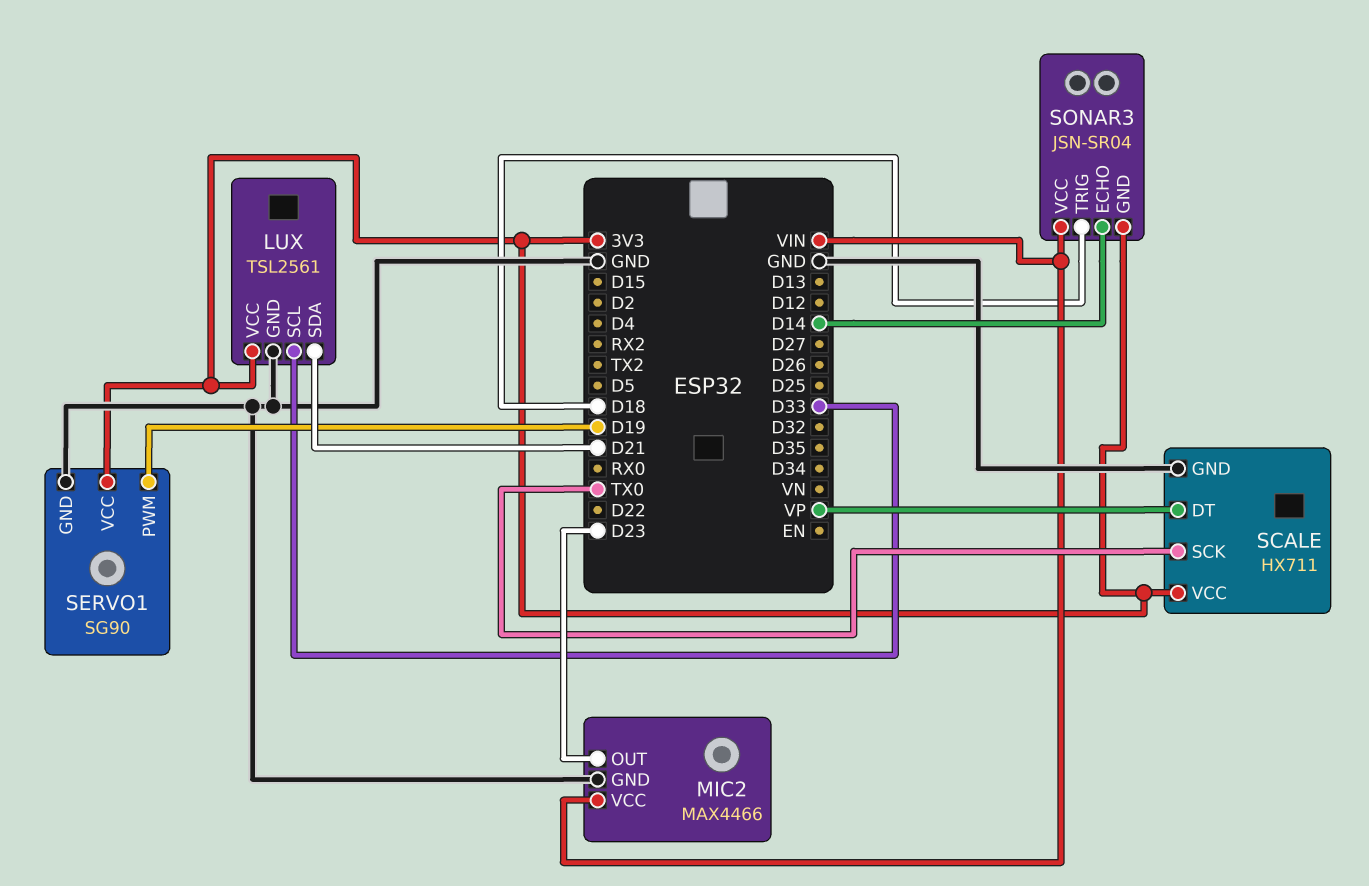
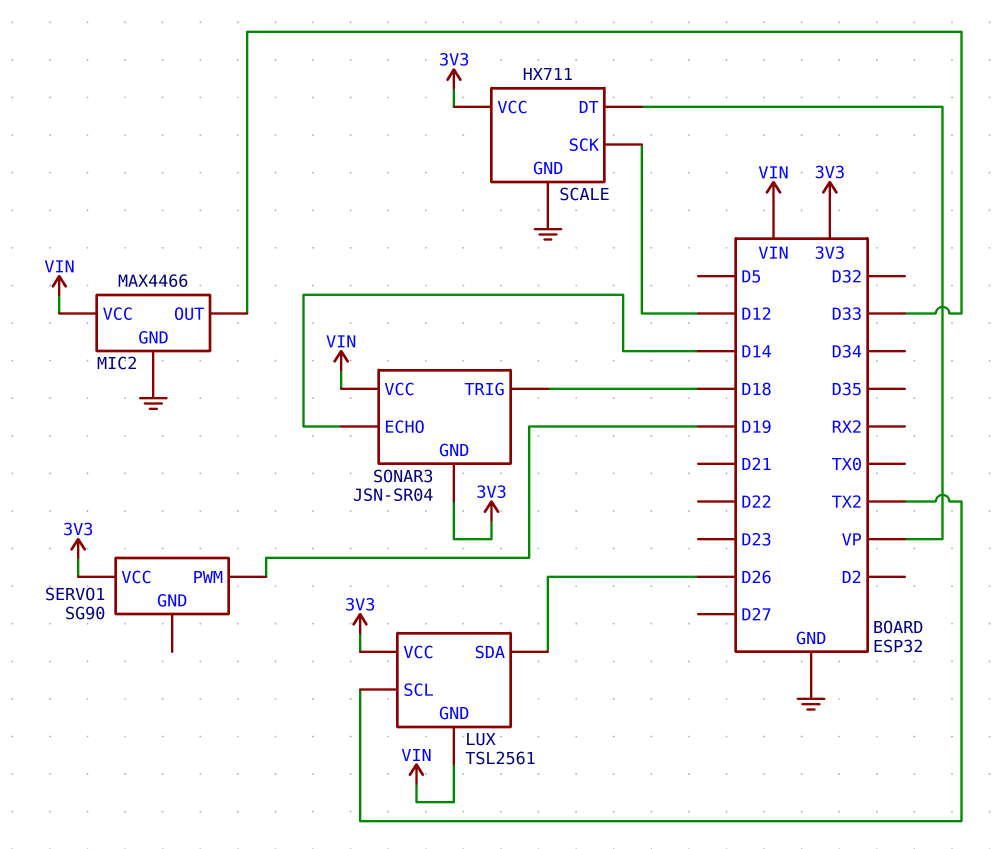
LUX pin GND: GND -> VIN
LUX pin SCL: D33 -> TX2
LUX pin SDA: D21 -> D26
MIC2 pin OUT: D23 -> D33
SCALE pin SCK: TX0 -> D12
SERVO1 pin GND: GND -> none

